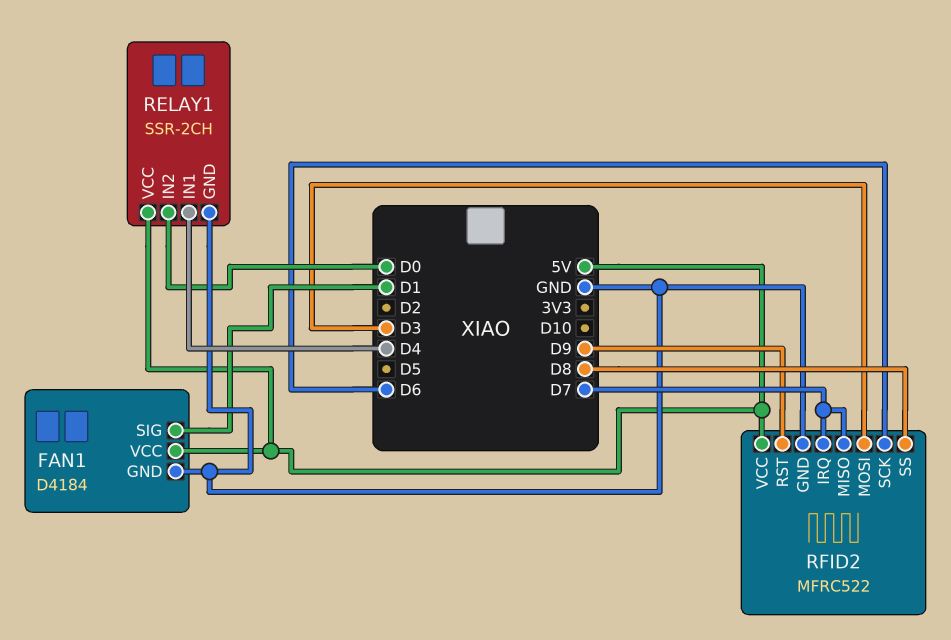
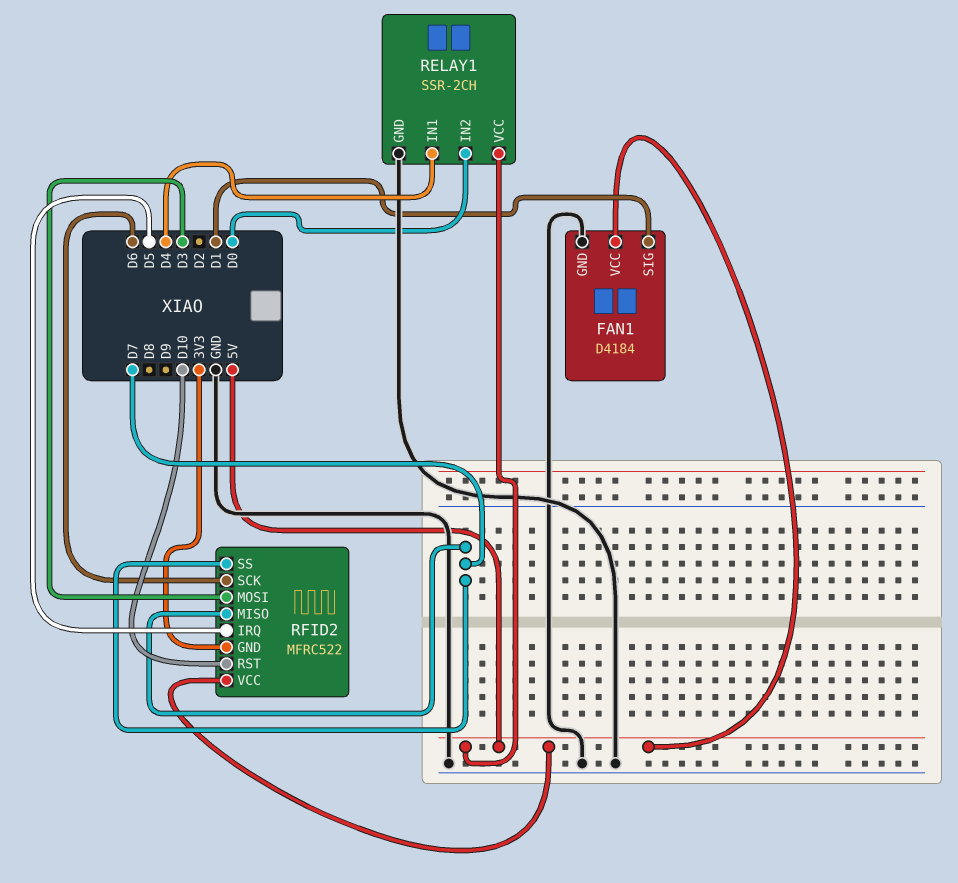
RFID2 pin GND: GND -> 3V3
RFID2 pin IRQ: D7 -> D5
RFID2 pin RST: D9 -> D10
RFID2 pin SS: D8 -> D7

